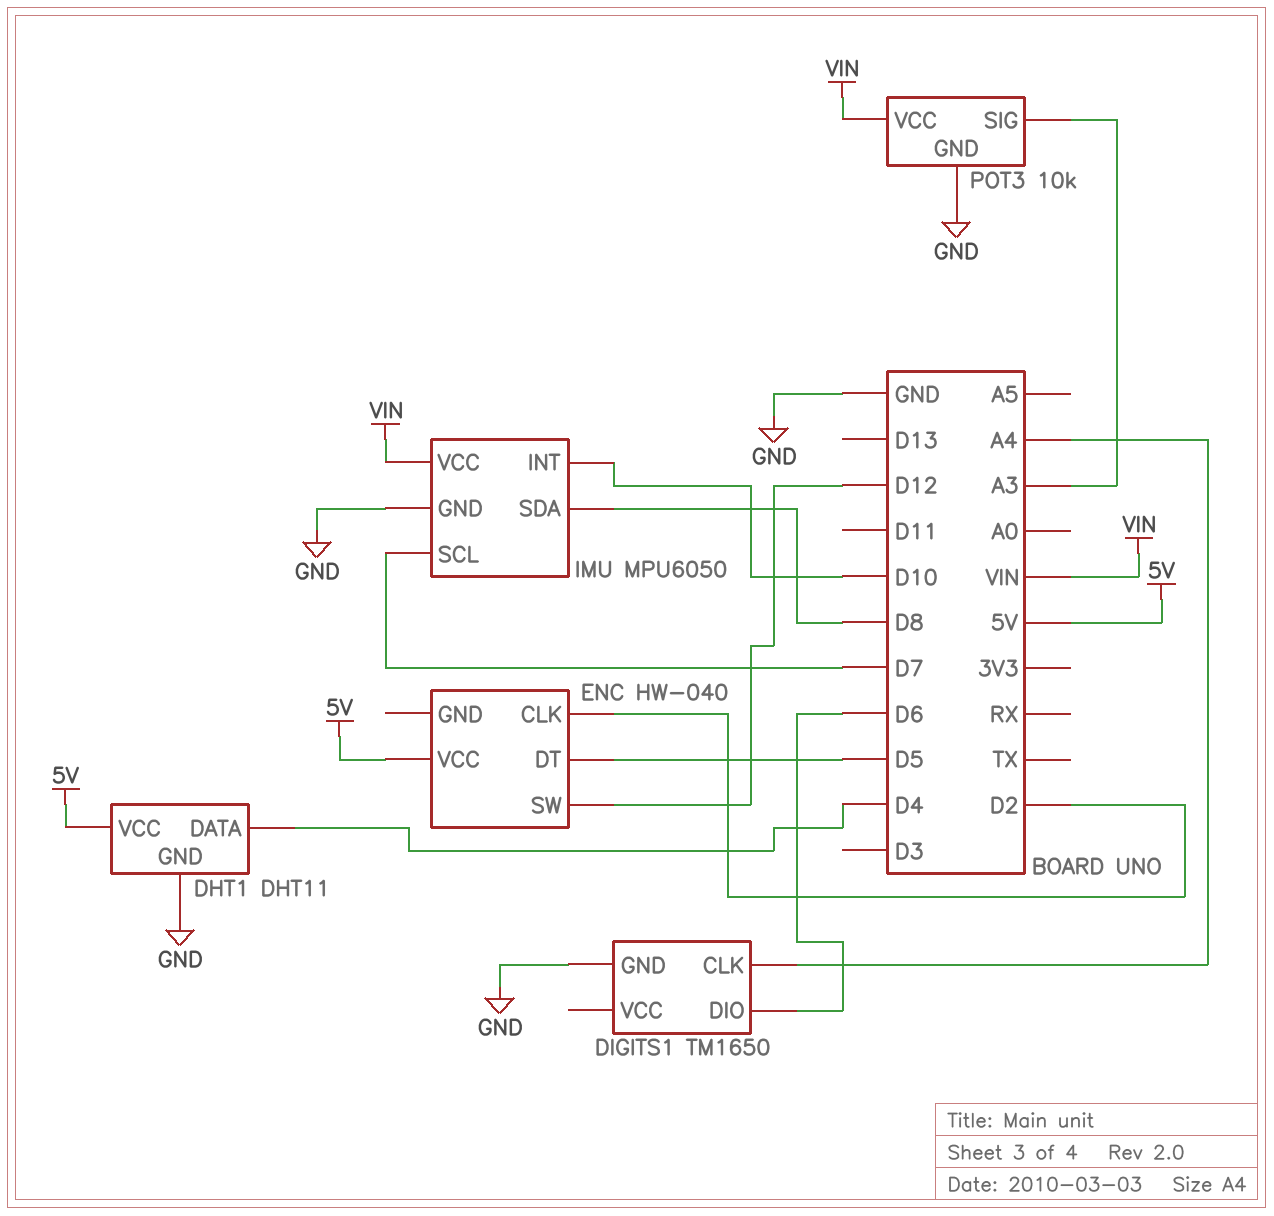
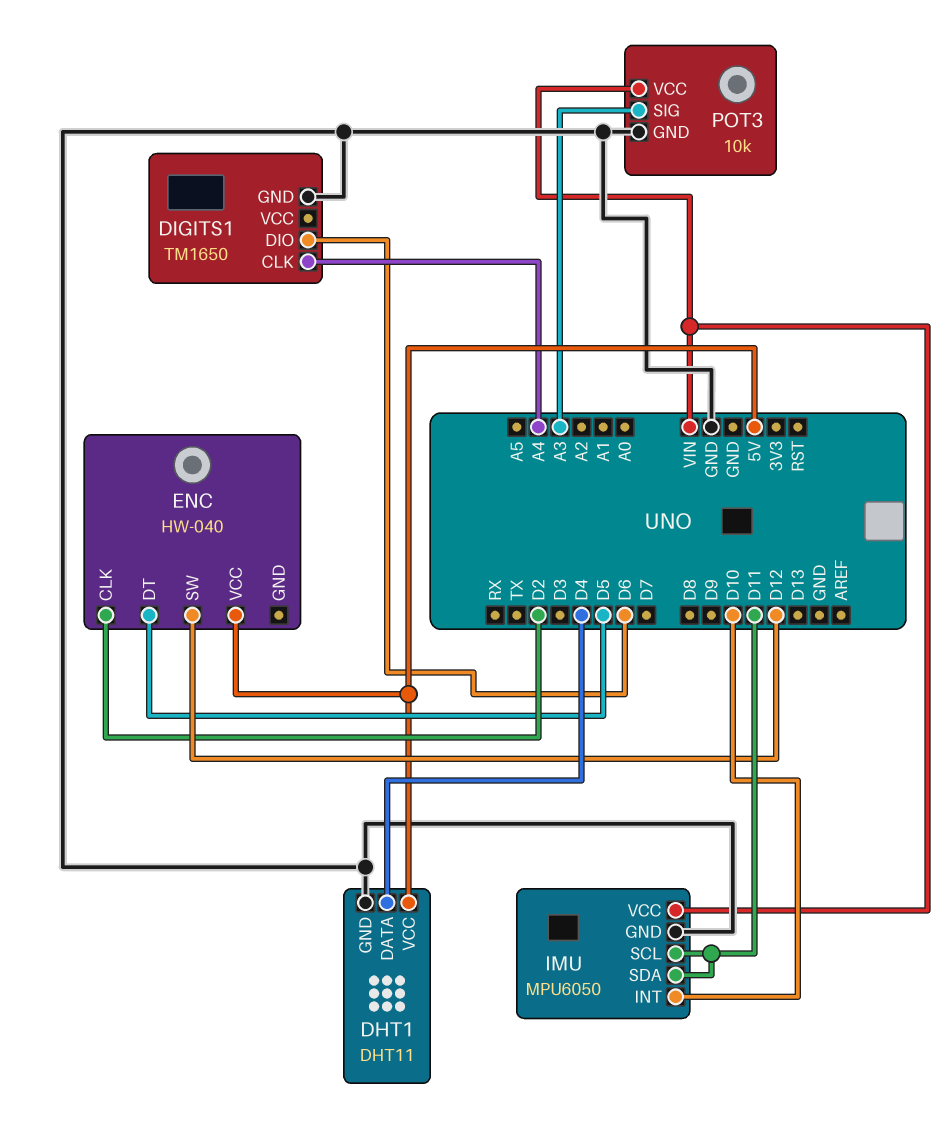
IMU pin SCL: D7 -> D11
IMU pin SDA: D8 -> D11

